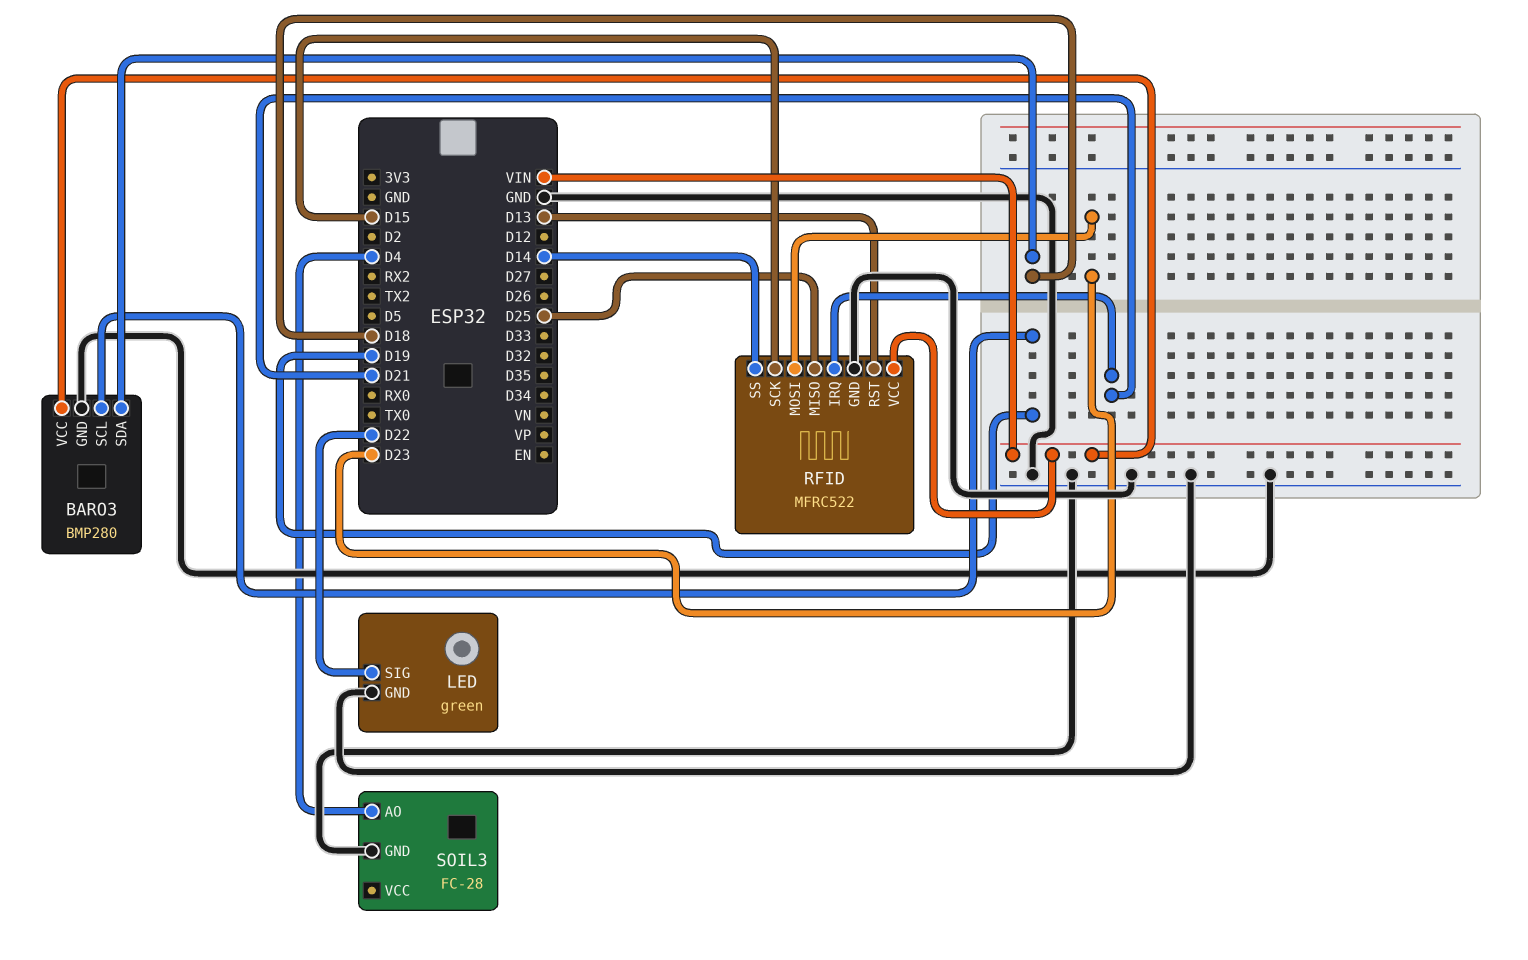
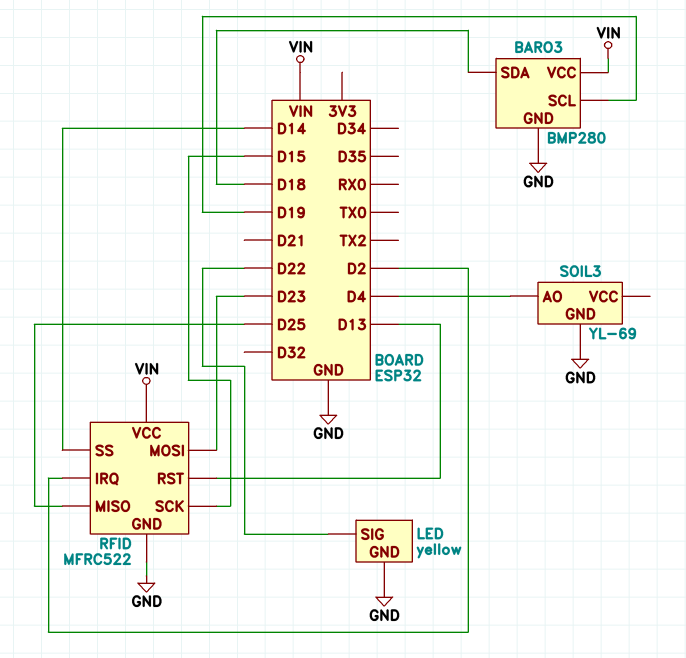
LED: green -> yellow
RFID pin IRQ: D21 -> D2
SOIL3: FC-28 -> YL-69

